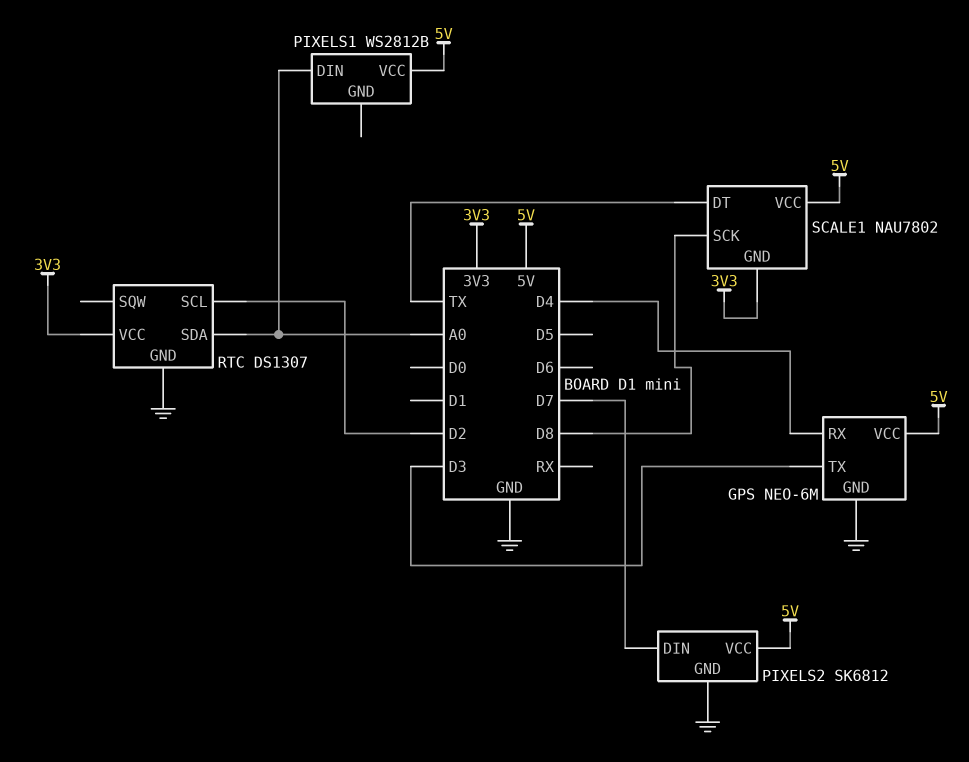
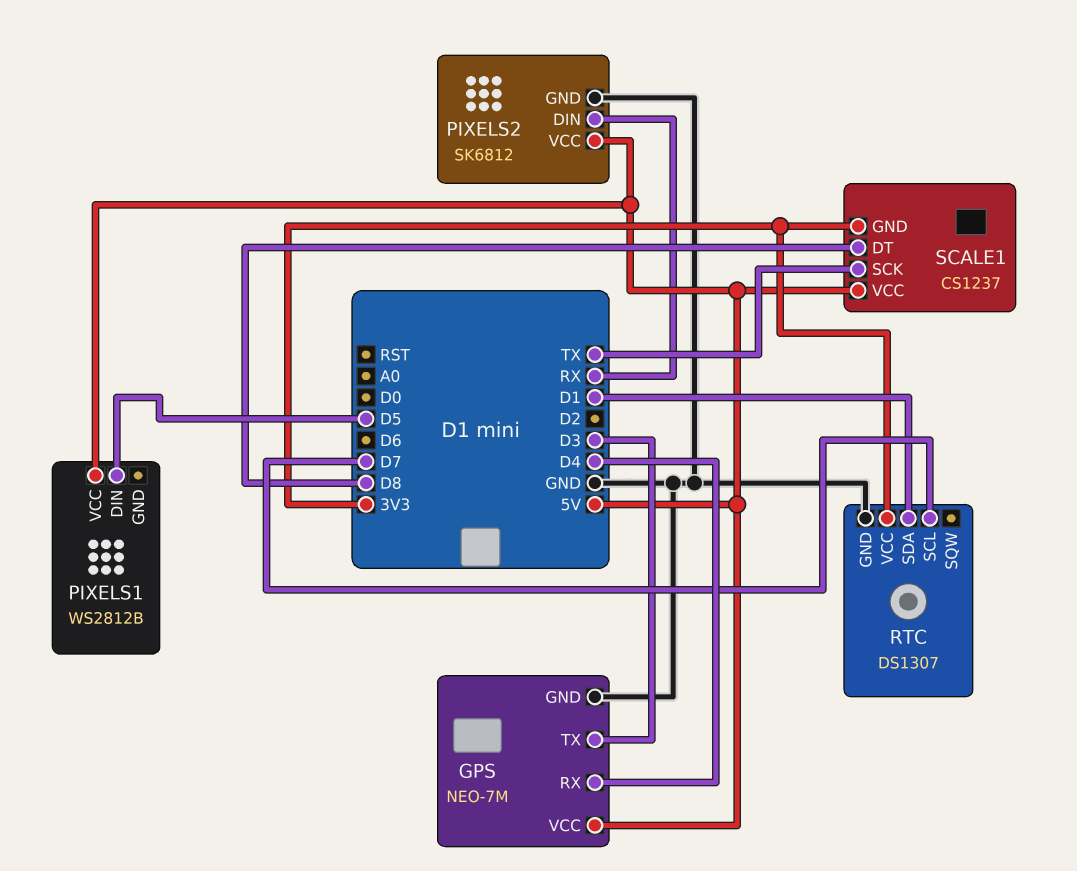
GPS: NEO-6M -> NEO-7M
PIXELS1 pin DIN: A0 -> D5
PIXELS2 pin DIN: D7 -> RX
RTC pin SCL: D2 -> D7
RTC pin SDA: A0 -> D1
SCALE1: NAU7802 -> CS1237
SCALE1 pin DT: TX -> D8
SCALE1 pin SCK: D8 -> TX

